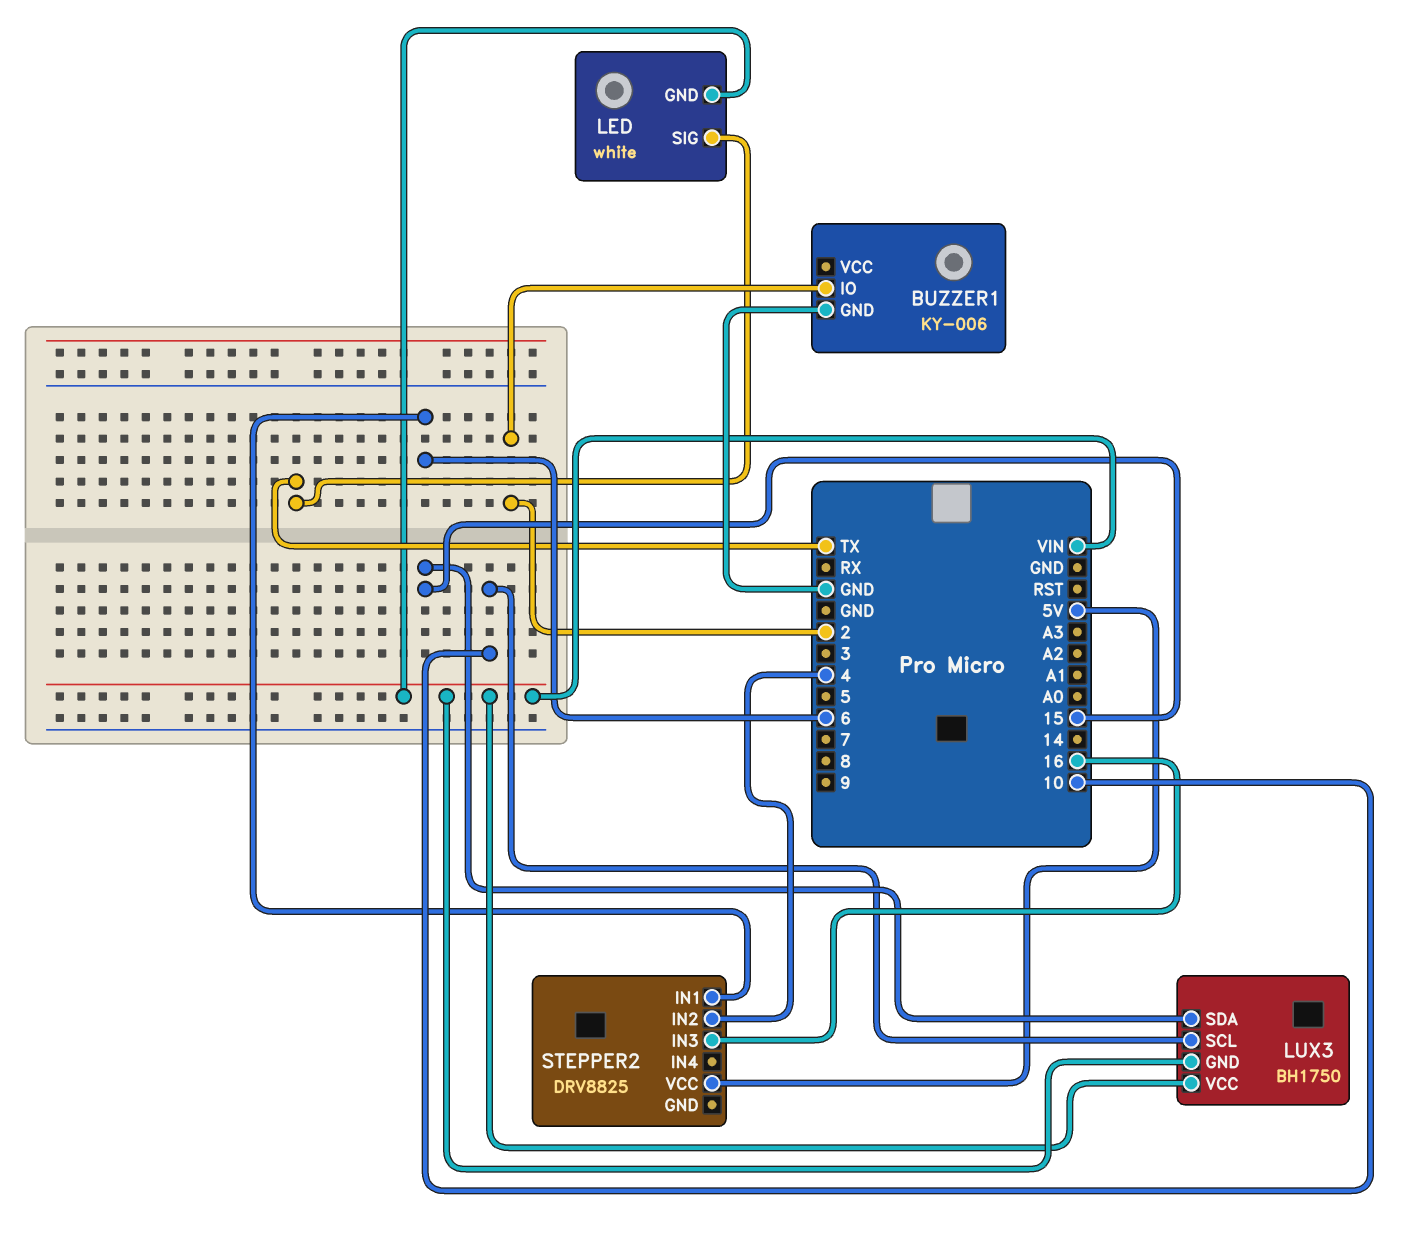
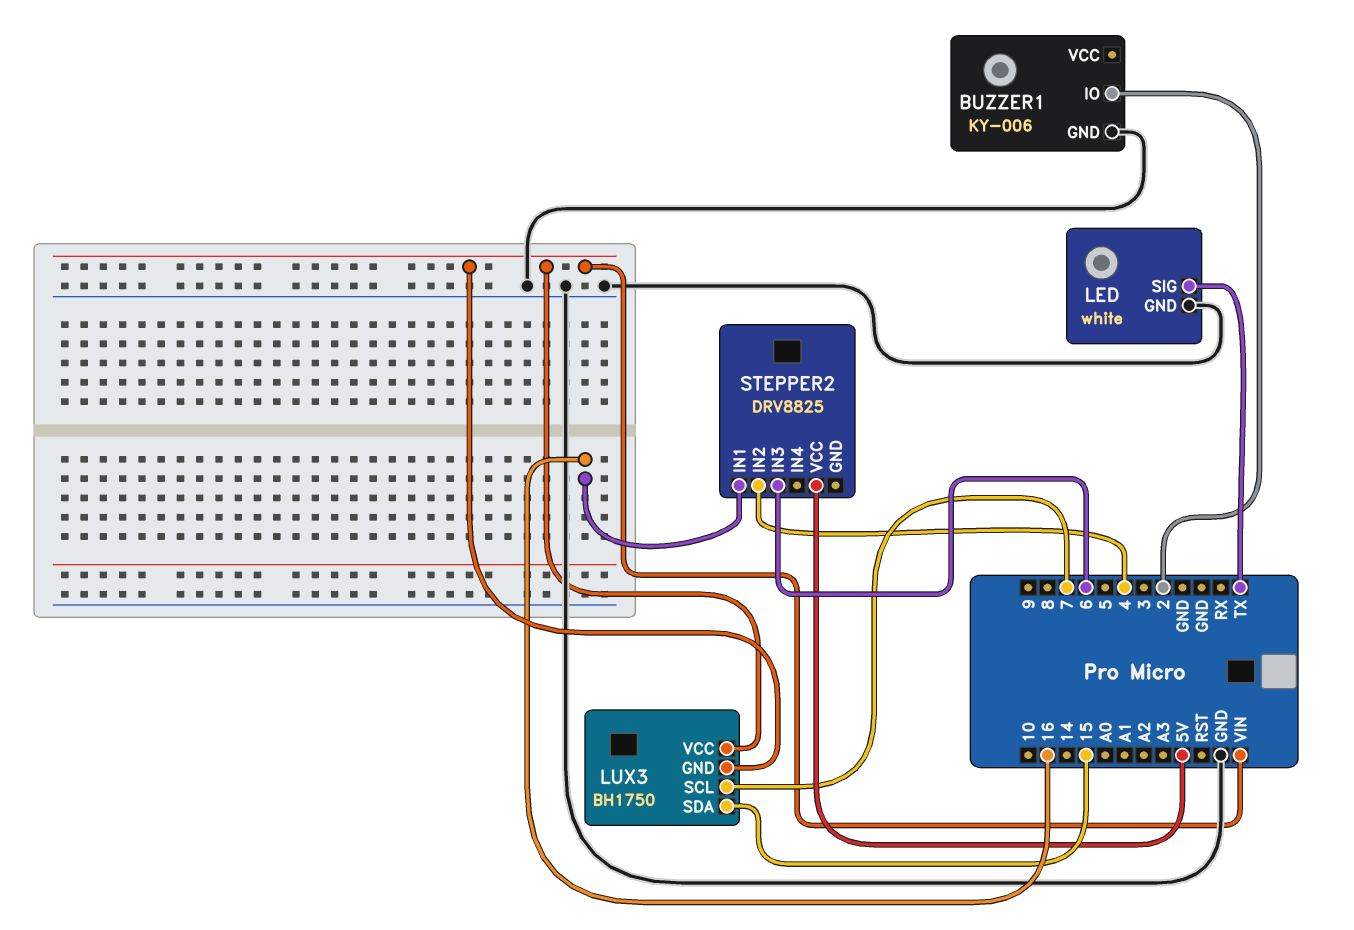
LED pin GND: VIN -> GND
LUX3 pin SCL: 10 -> 7
STEPPER2 pin IN1: 6 -> 16
STEPPER2 pin IN3: 16 -> 6

